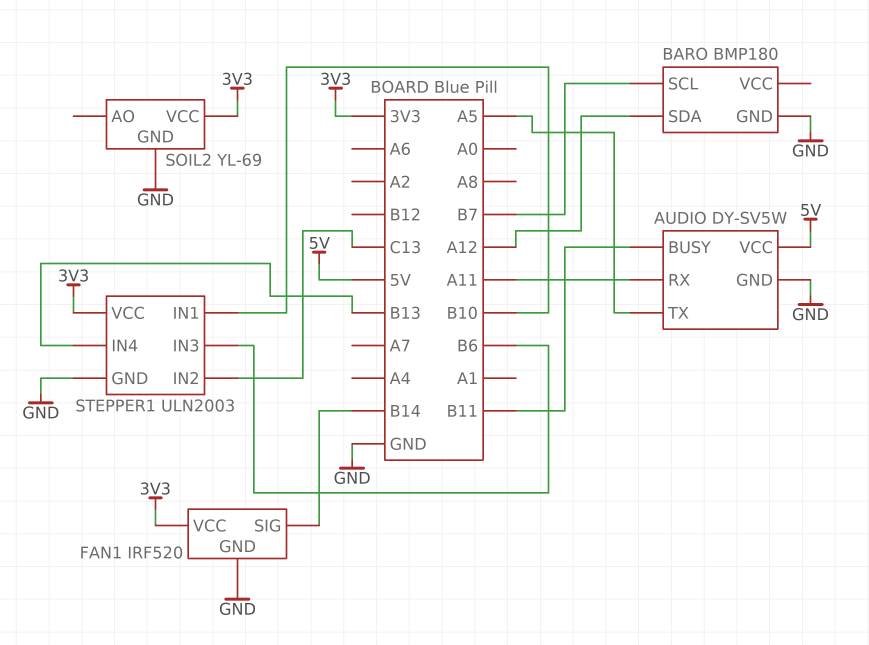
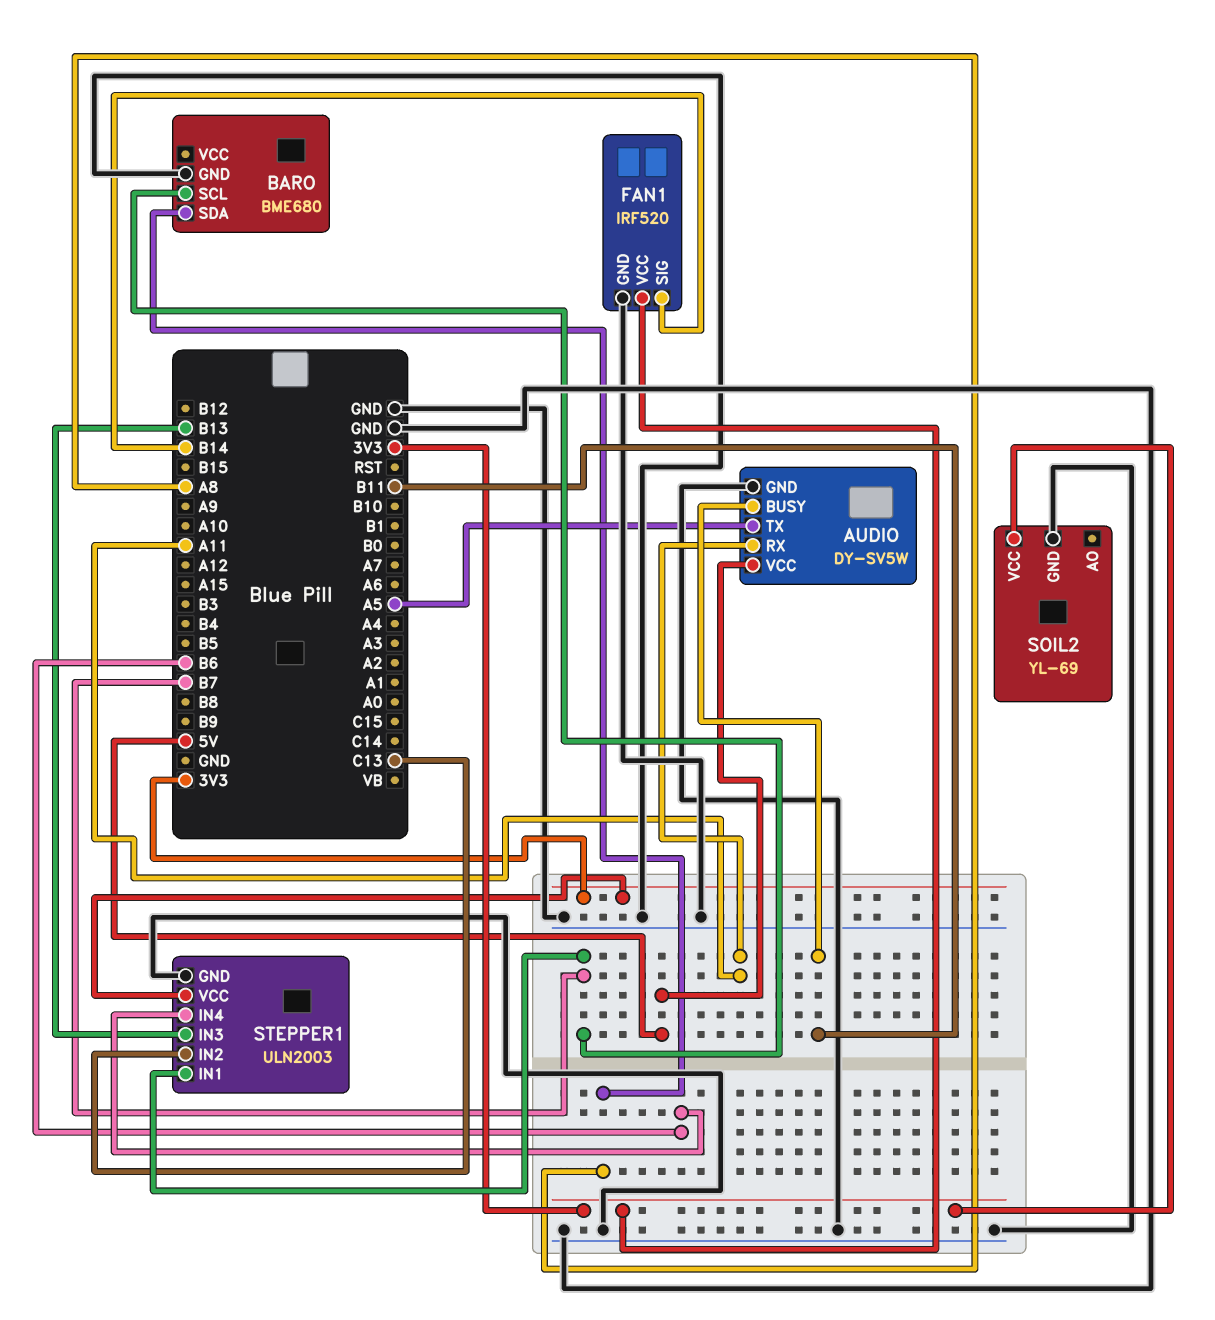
BARO: BMP180 -> BME680
BARO pin SDA: A12 -> A8
STEPPER1 pin IN1: B10 -> B7
STEPPER1 pin IN3: B6 -> B13
STEPPER1 pin IN4: B13 -> B6

